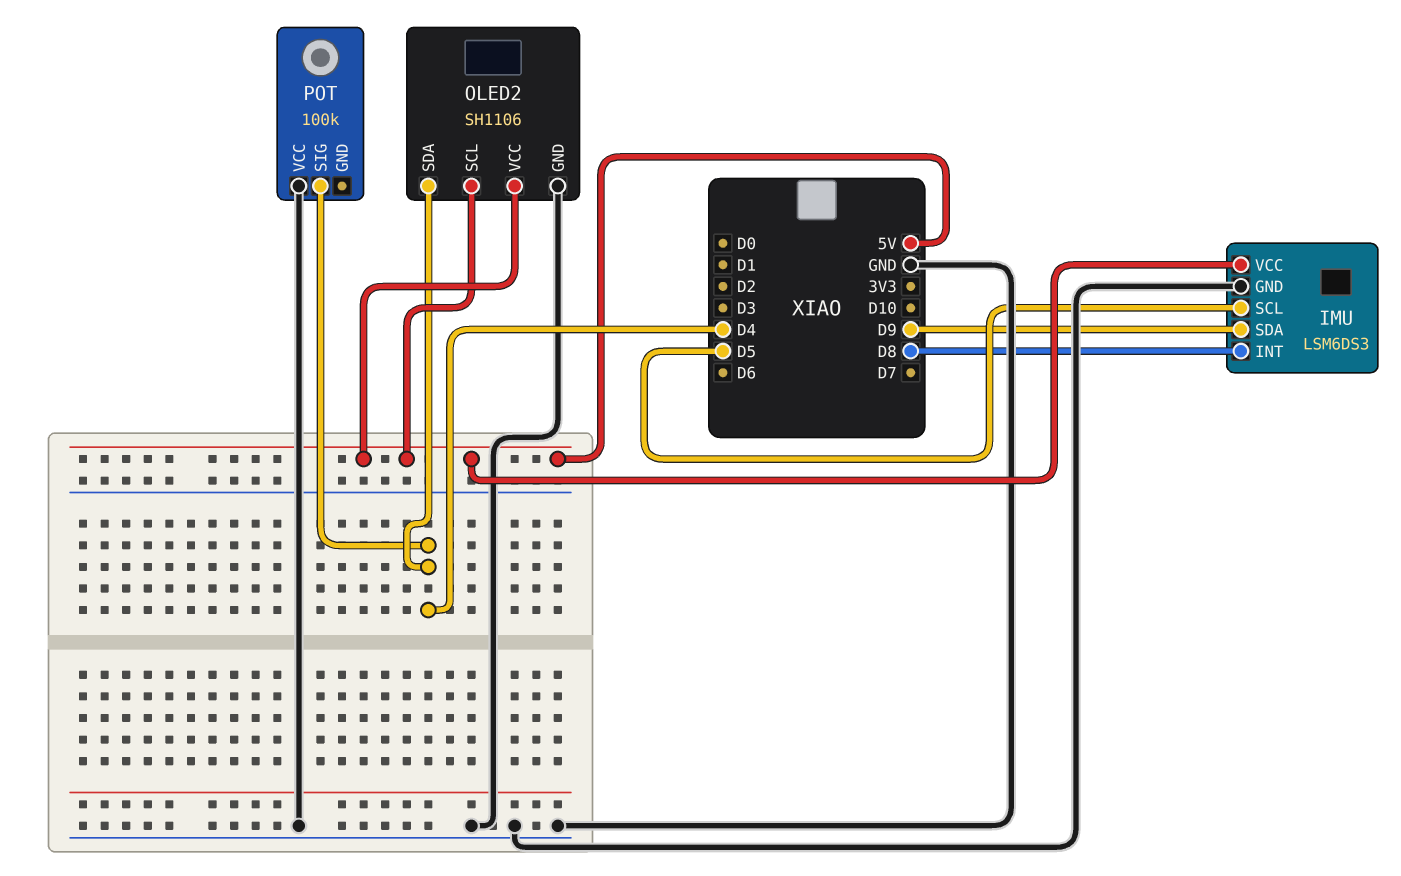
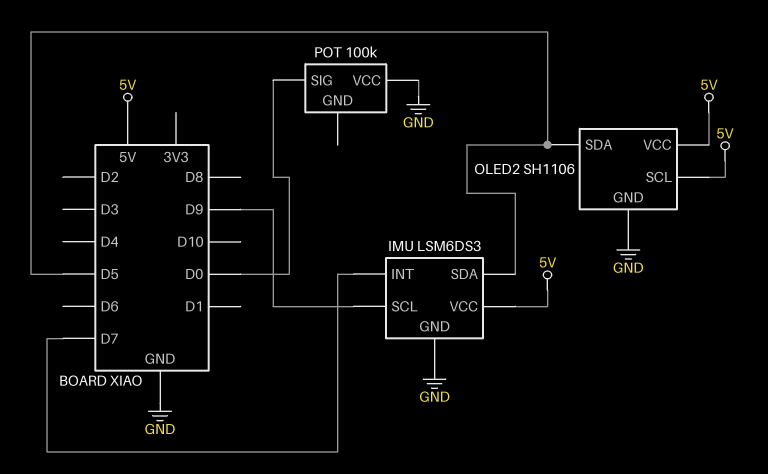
IMU pin INT: D8 -> D7
IMU pin SCL: D5 -> D9
IMU pin SDA: D9 -> D5
OLED2 pin SDA: D4 -> D5
POT pin SIG: D4 -> D0

